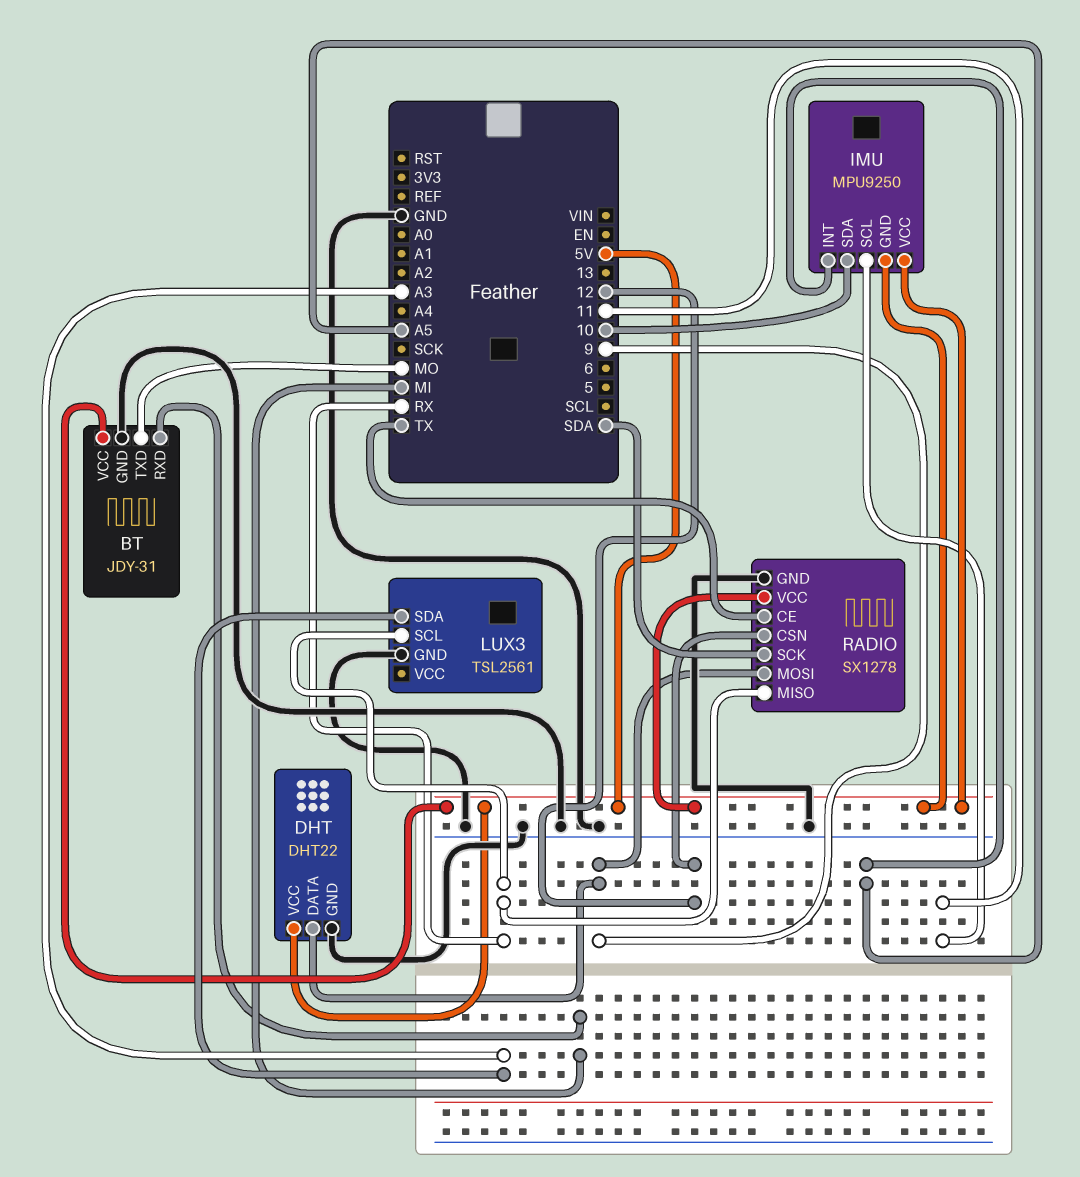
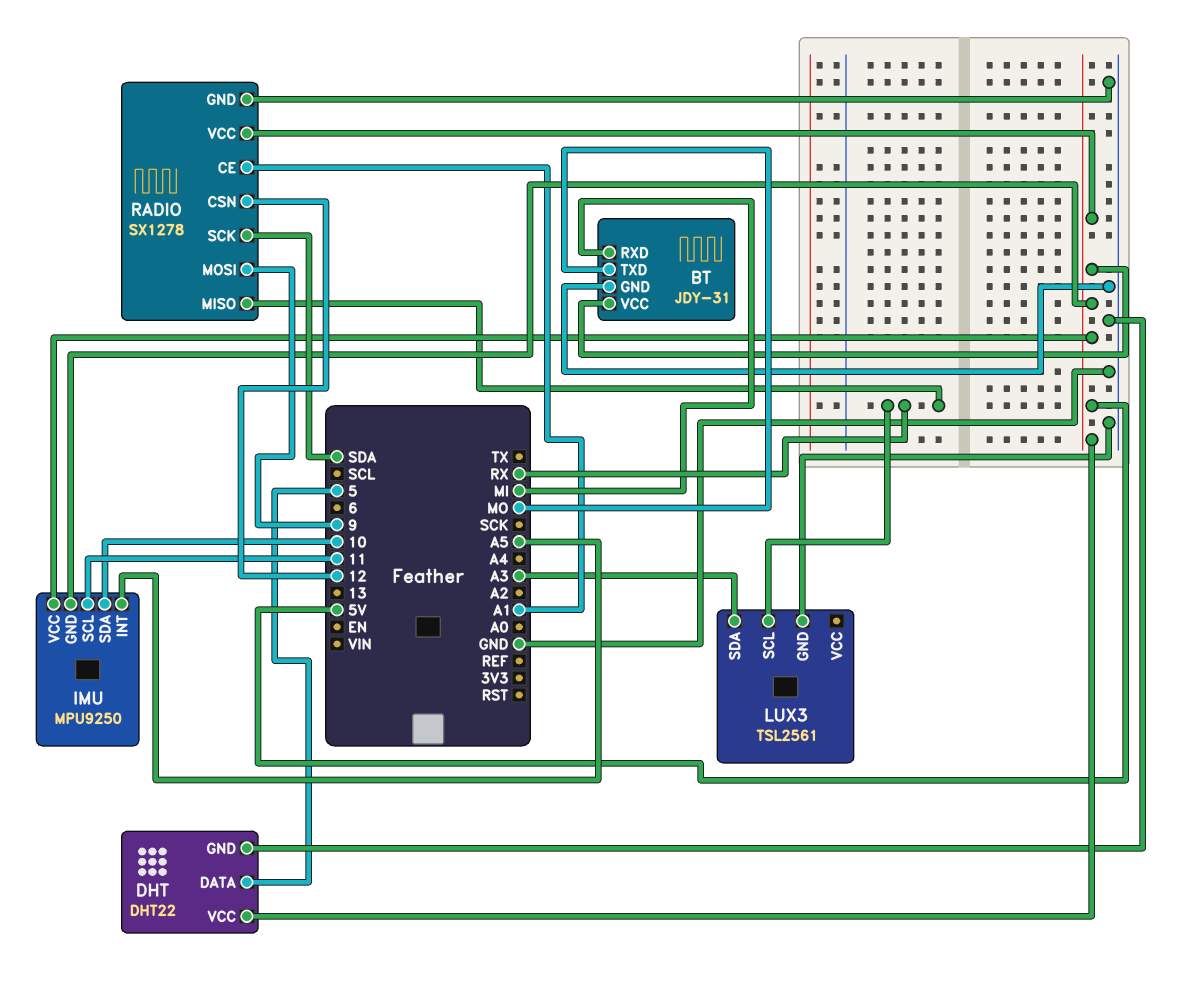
DHT pin DATA: 9 -> 5
RADIO pin CE: TX -> A1

